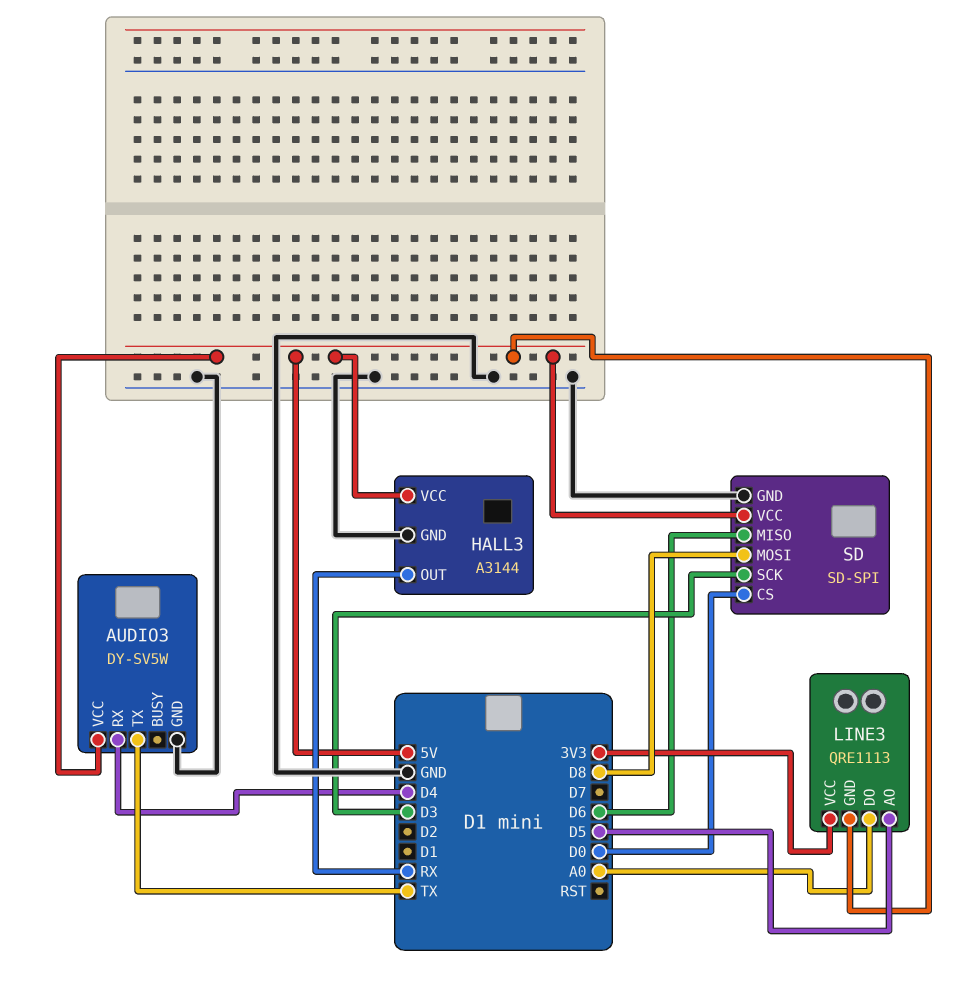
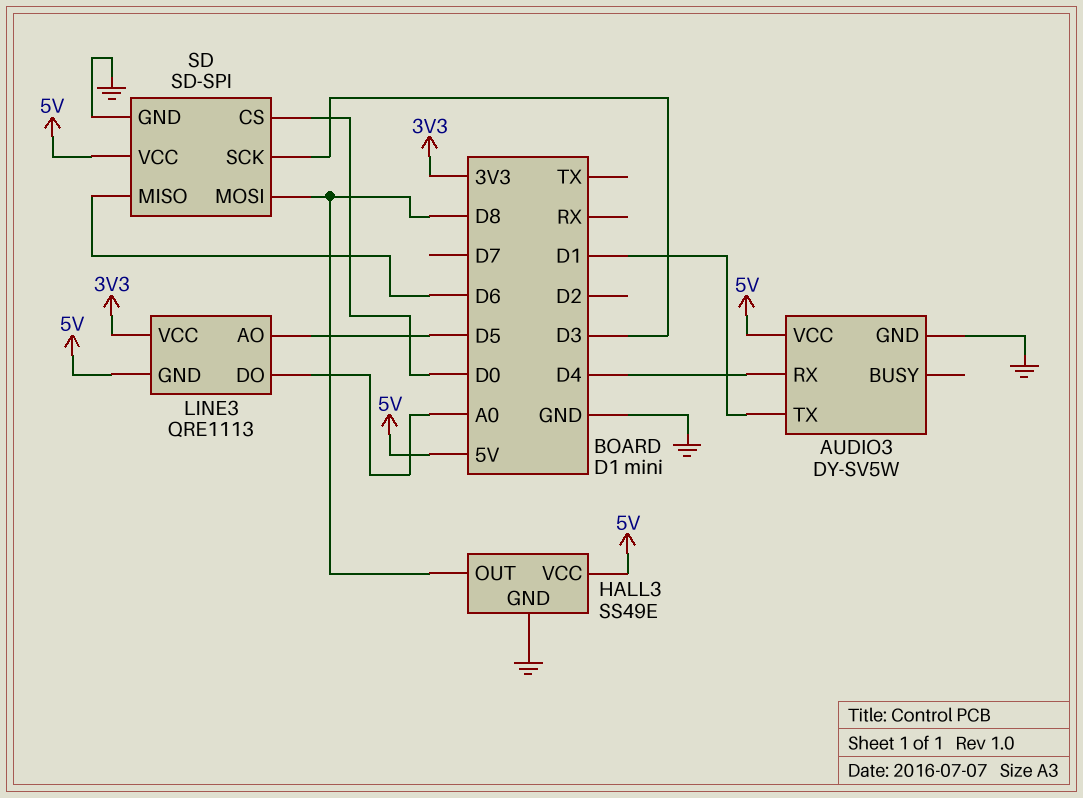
AUDIO3 pin TX: TX -> D1
HALL3: A3144 -> SS49E
HALL3 pin OUT: RX -> D8

